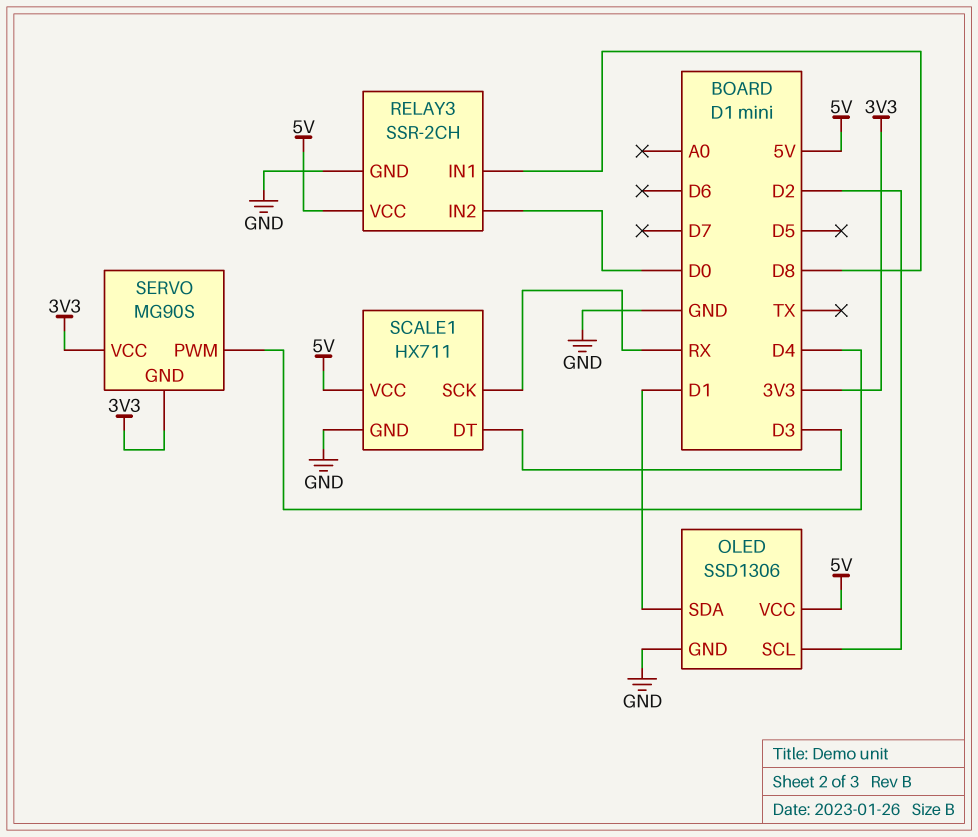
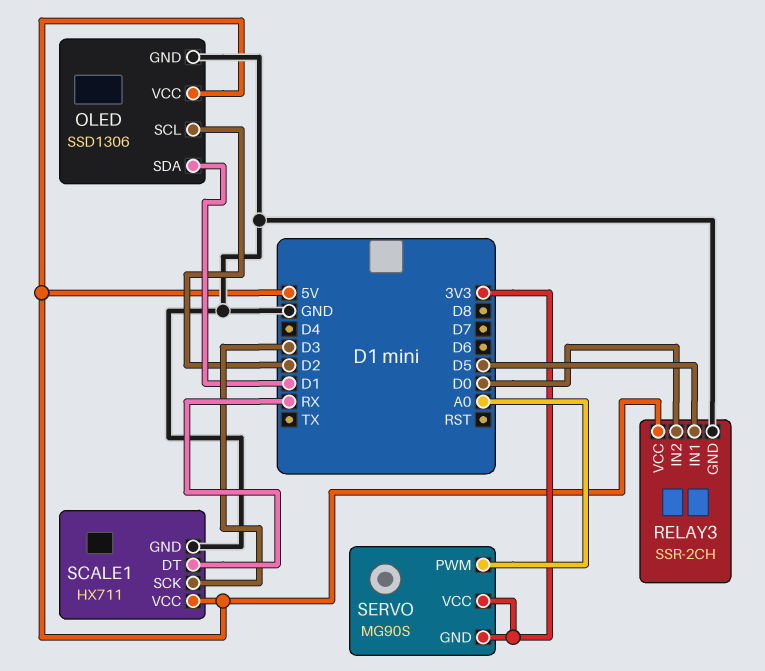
RELAY3 pin IN1: D8 -> D5
SCALE1 pin DT: D3 -> RX
SCALE1 pin SCK: RX -> D3
SERVO pin PWM: D4 -> A0

